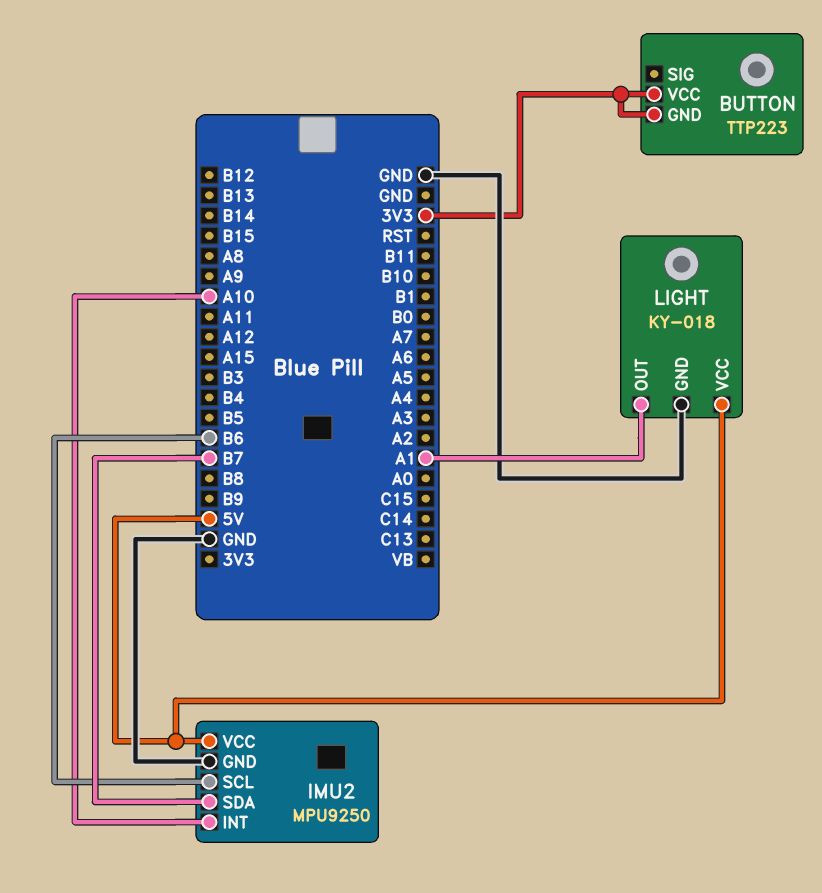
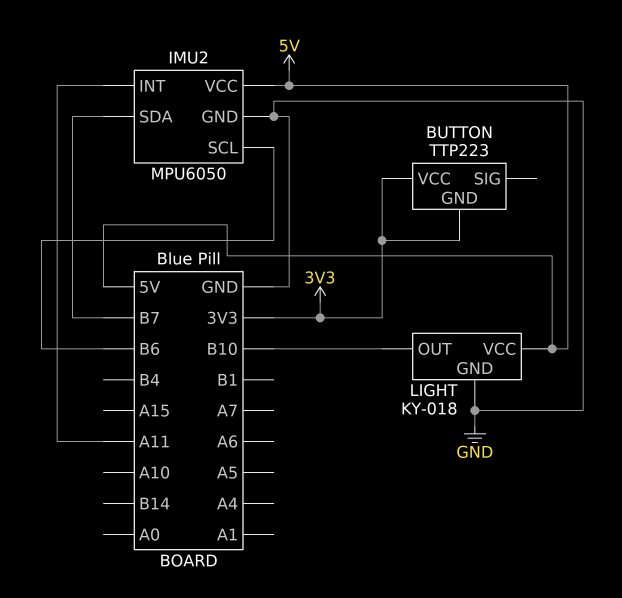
IMU2: MPU9250 -> MPU6050
IMU2 pin INT: A10 -> A11
LIGHT pin OUT: A1 -> B10

